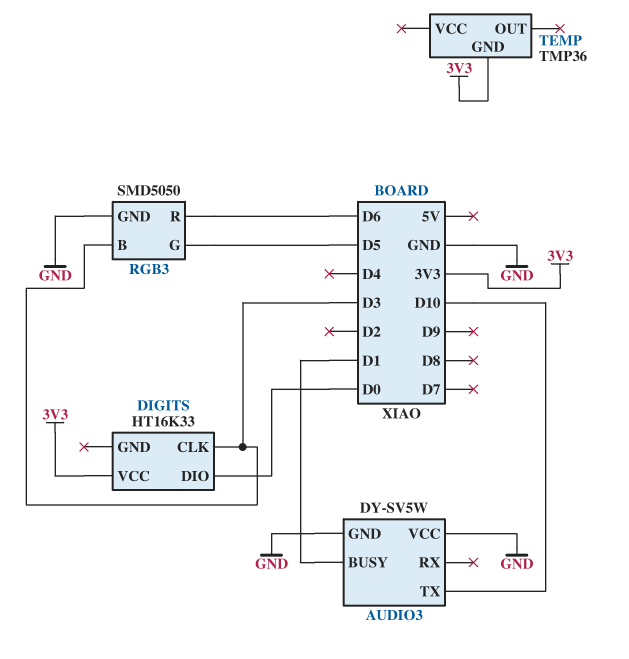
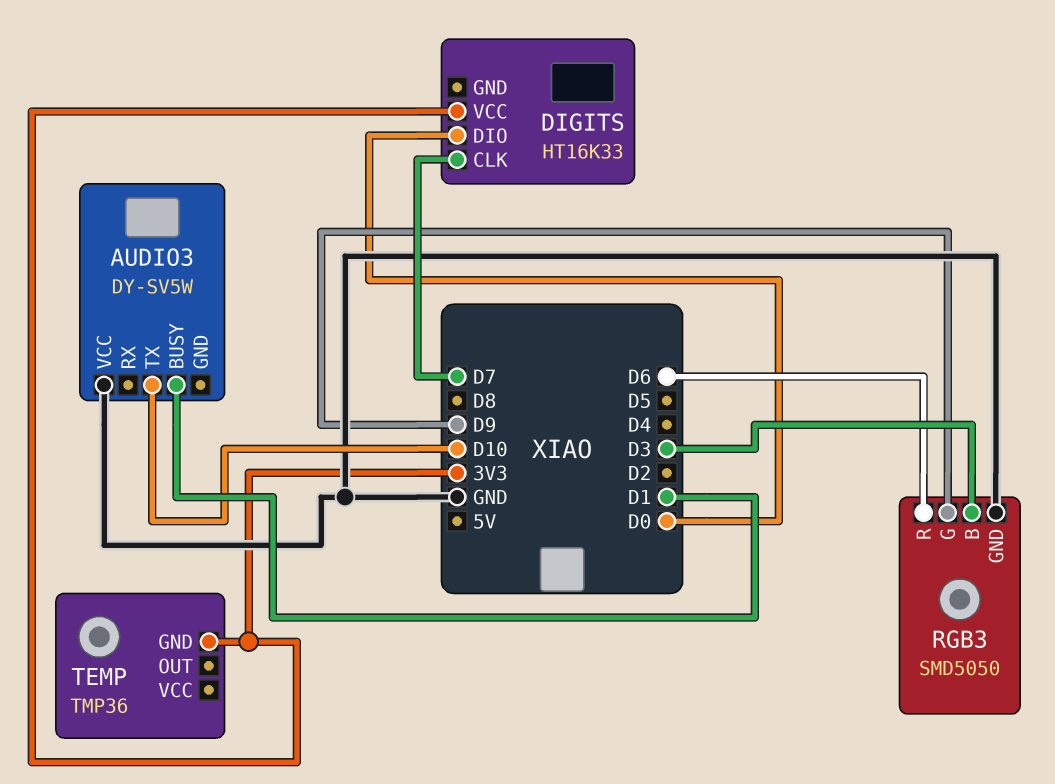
AUDIO3 pin GND: GND -> none
DIGITS pin CLK: D3 -> D7
RGB3 pin G: D5 -> D9

